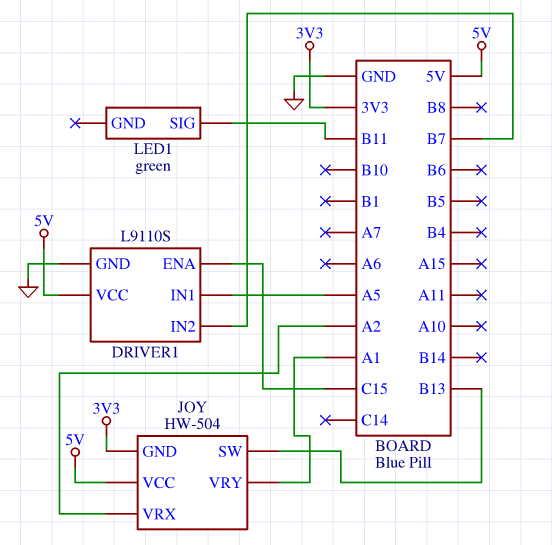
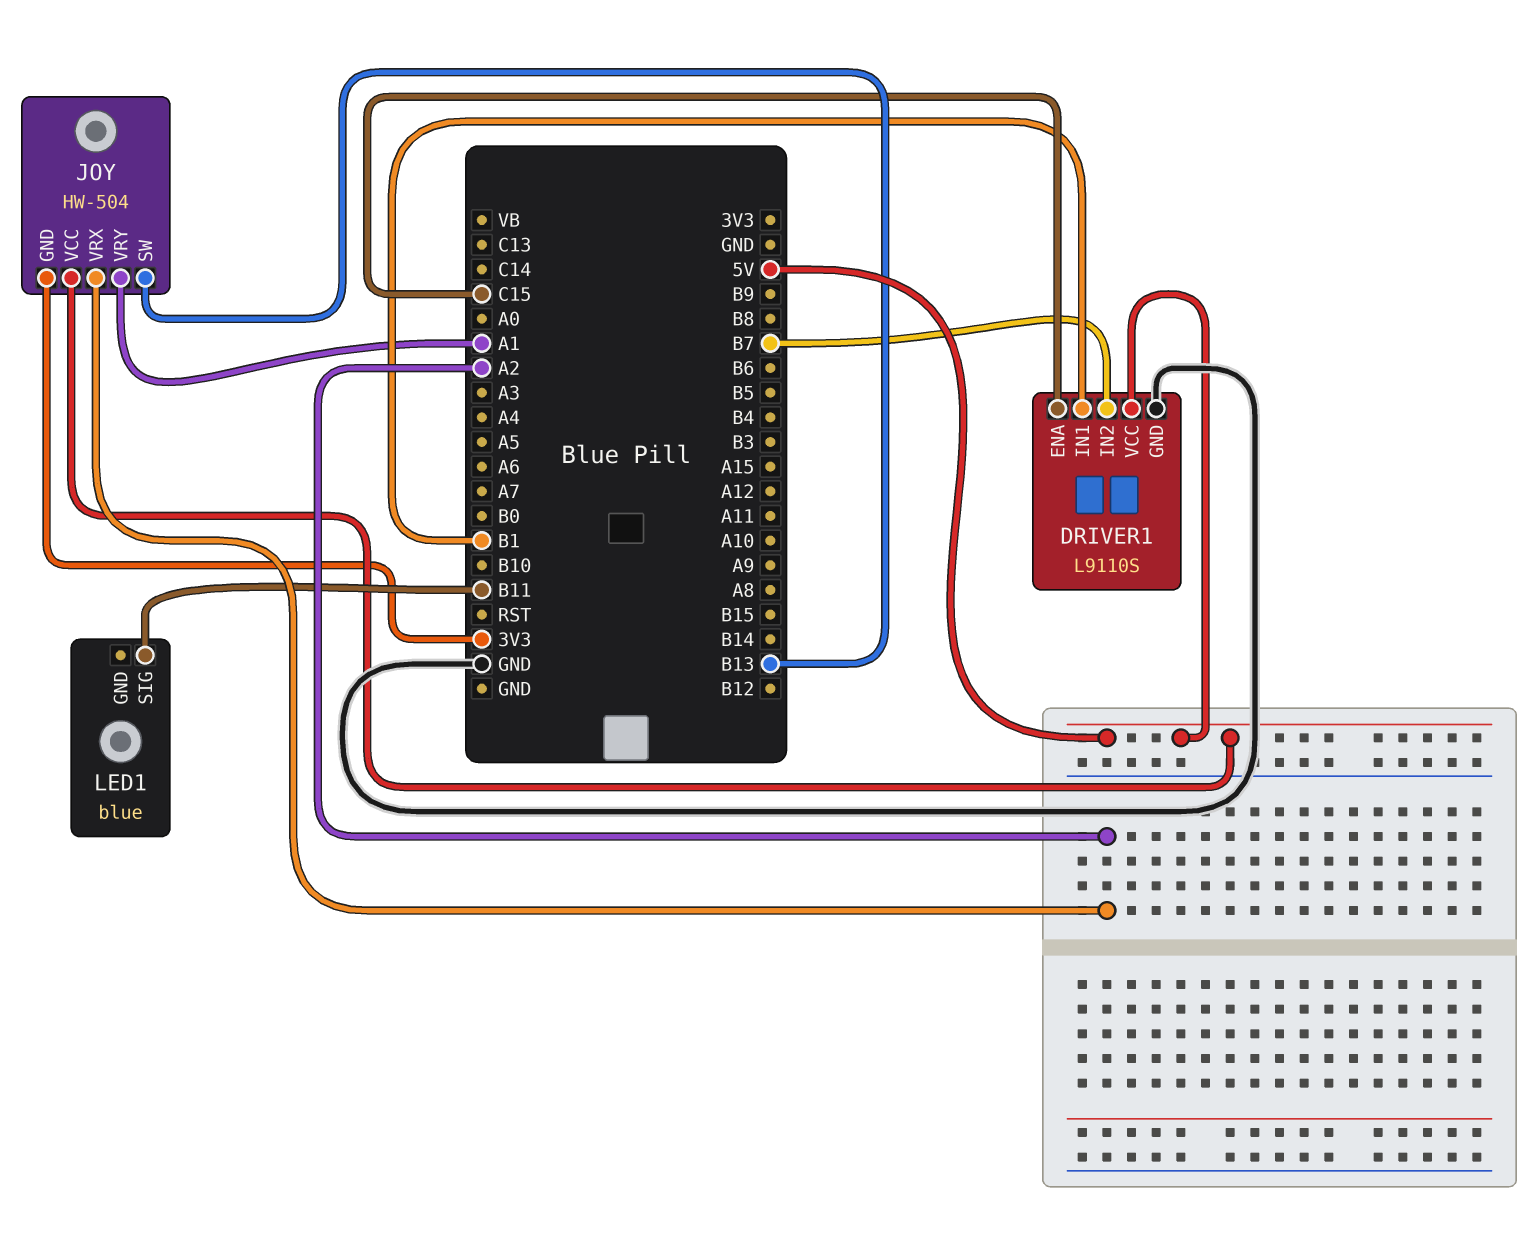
DRIVER1 pin IN1: A5 -> B1
LED1: green -> blue

